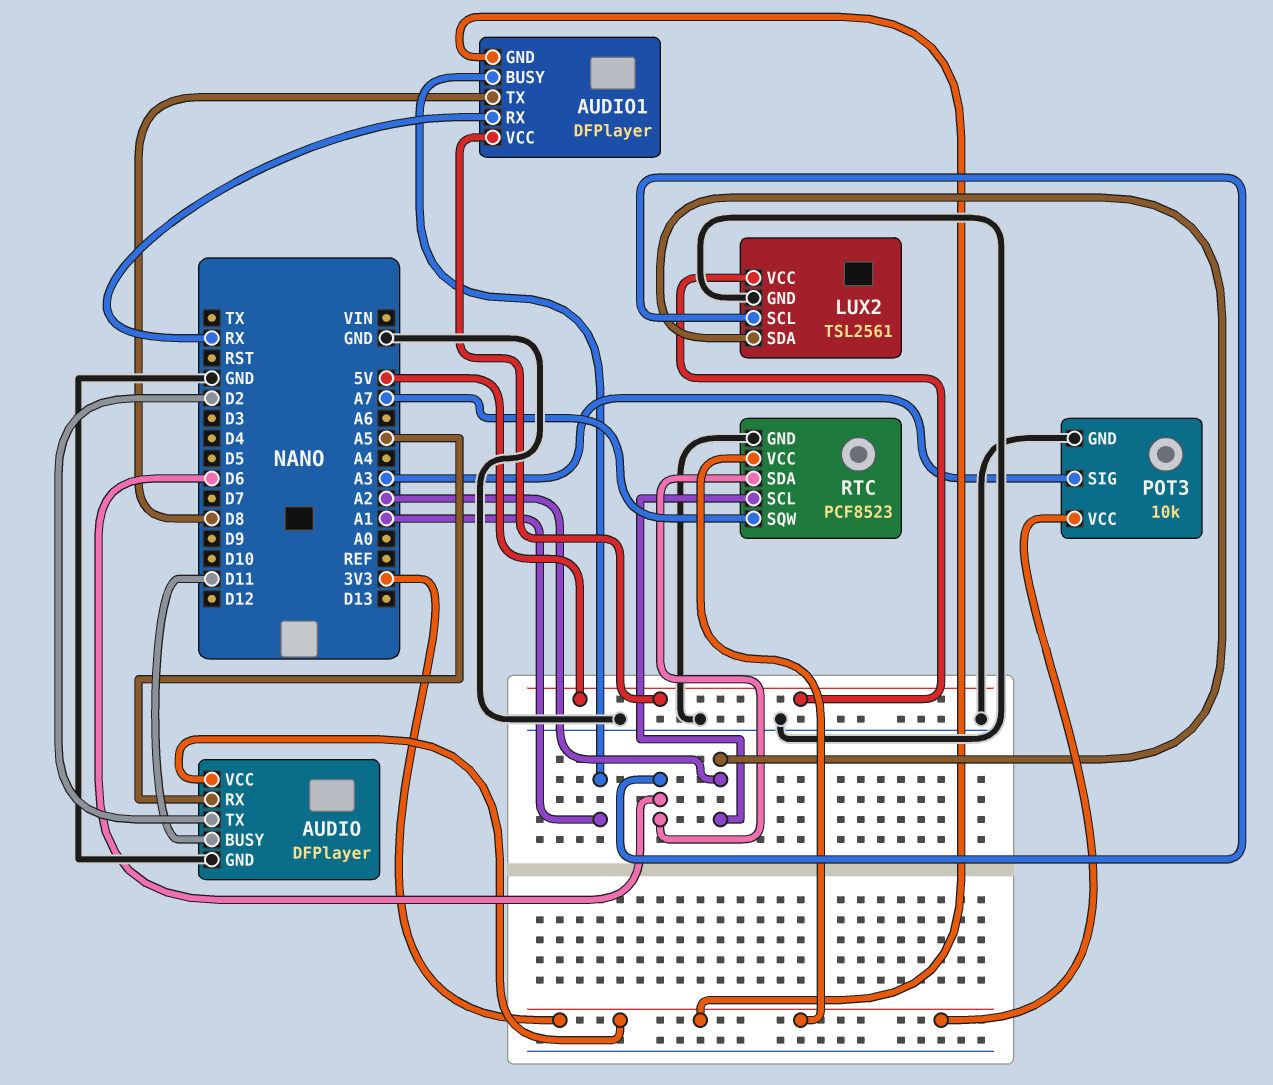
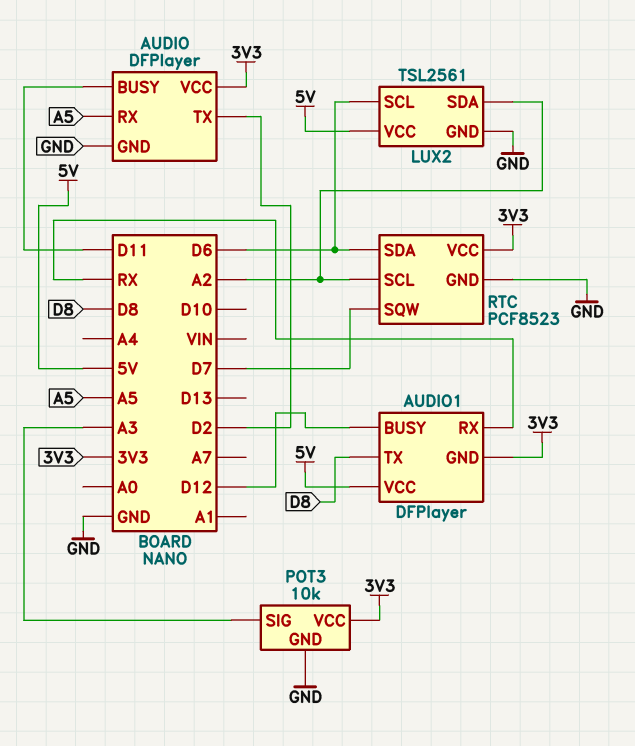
AUDIO1 pin BUSY: A1 -> D12
RTC pin SQW: A7 -> D7

